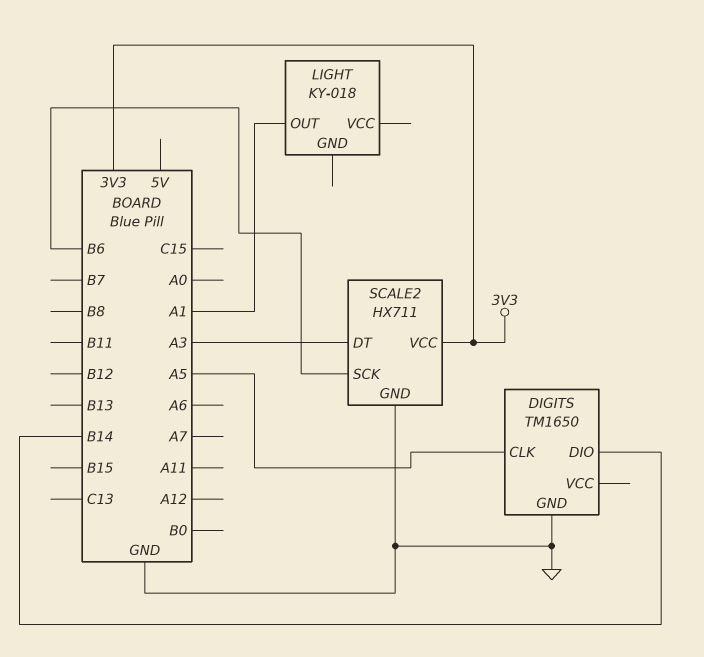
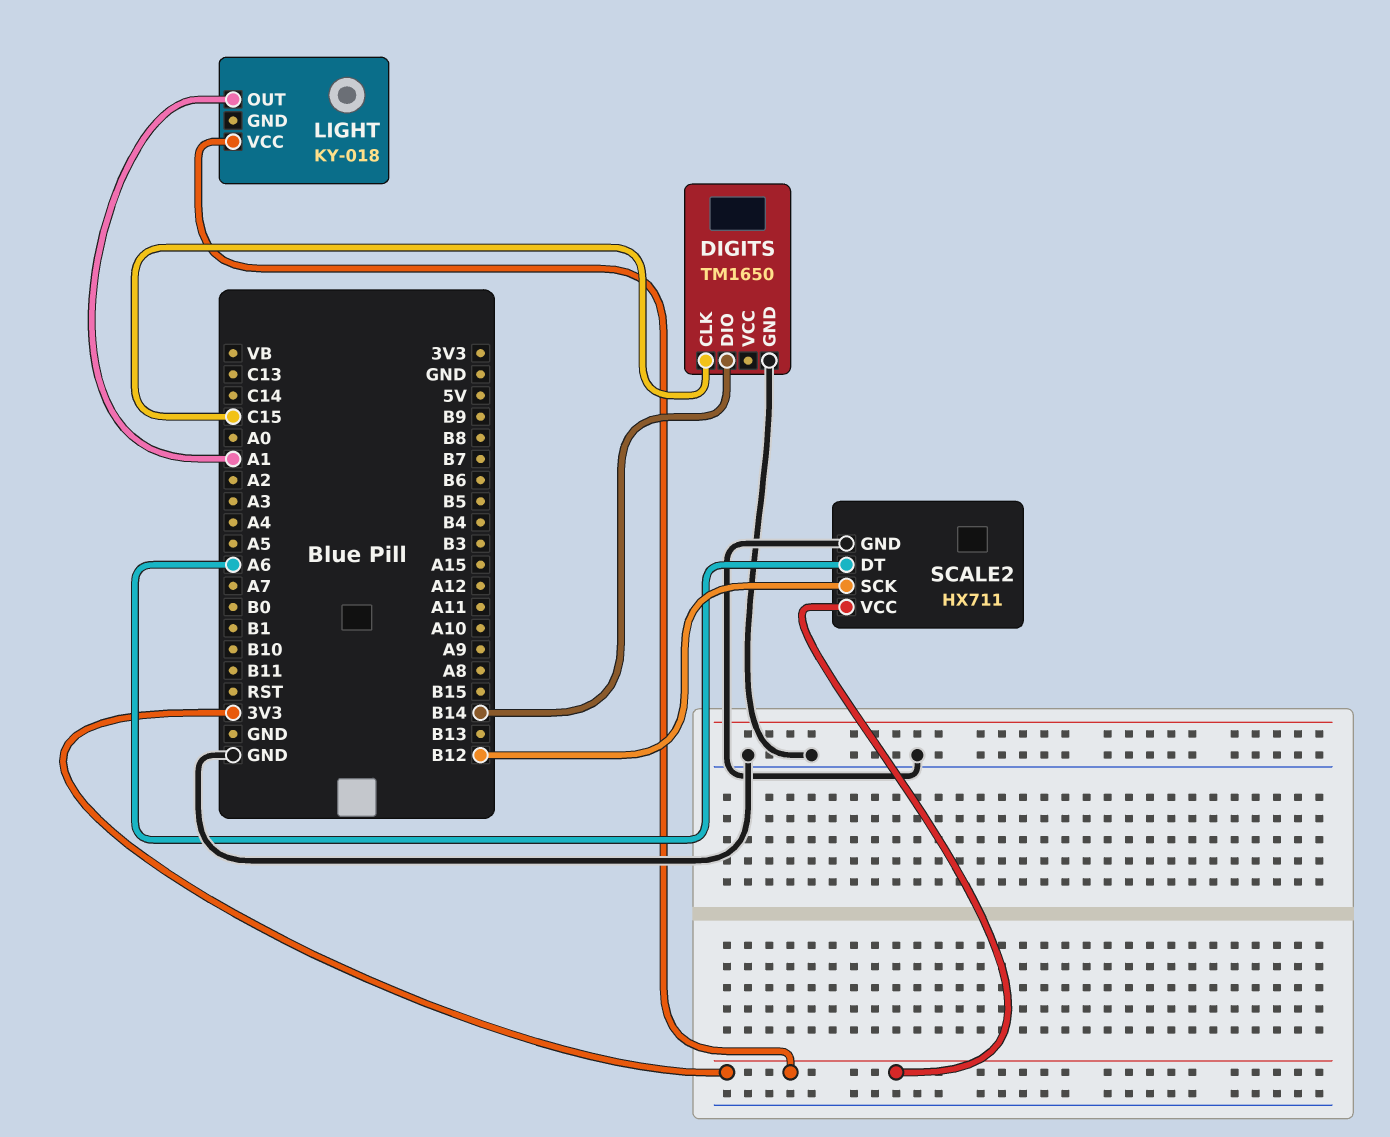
DIGITS pin CLK: A5 -> C15
LIGHT pin VCC: none -> 3V3
SCALE2 pin DT: A3 -> A6
SCALE2 pin SCK: B6 -> B12

